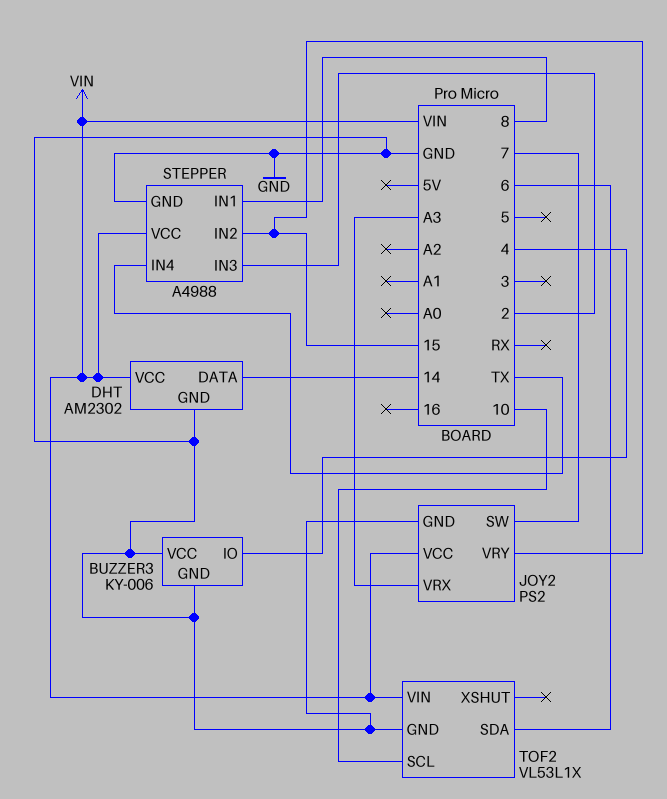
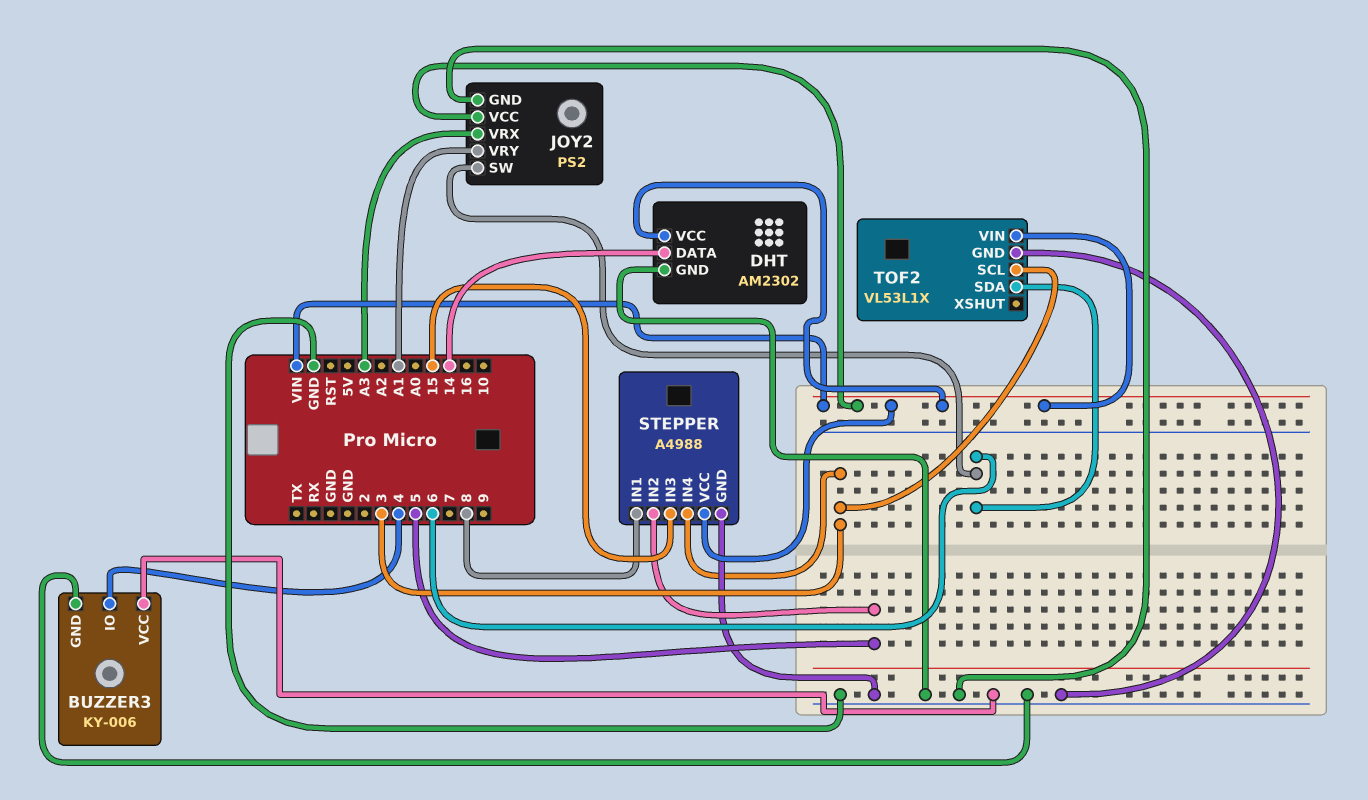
JOY2 pin SW: 7 -> 6
JOY2 pin VRY: 15 -> A1
STEPPER pin IN2: 15 -> 5
STEPPER pin IN3: 2 -> 15
STEPPER pin IN4: TX -> 3
TOF2 pin SCL: 10 -> 3

